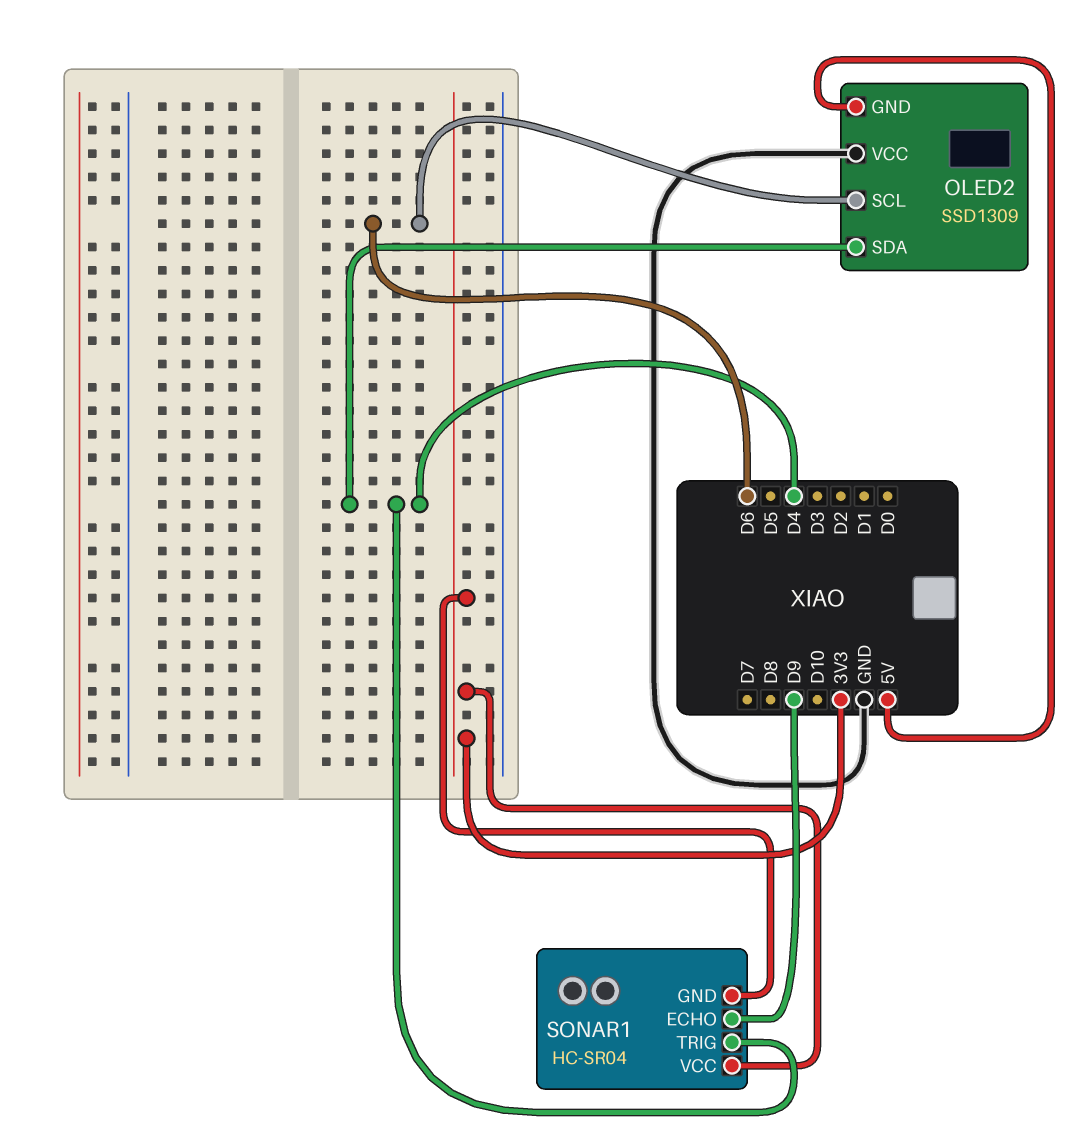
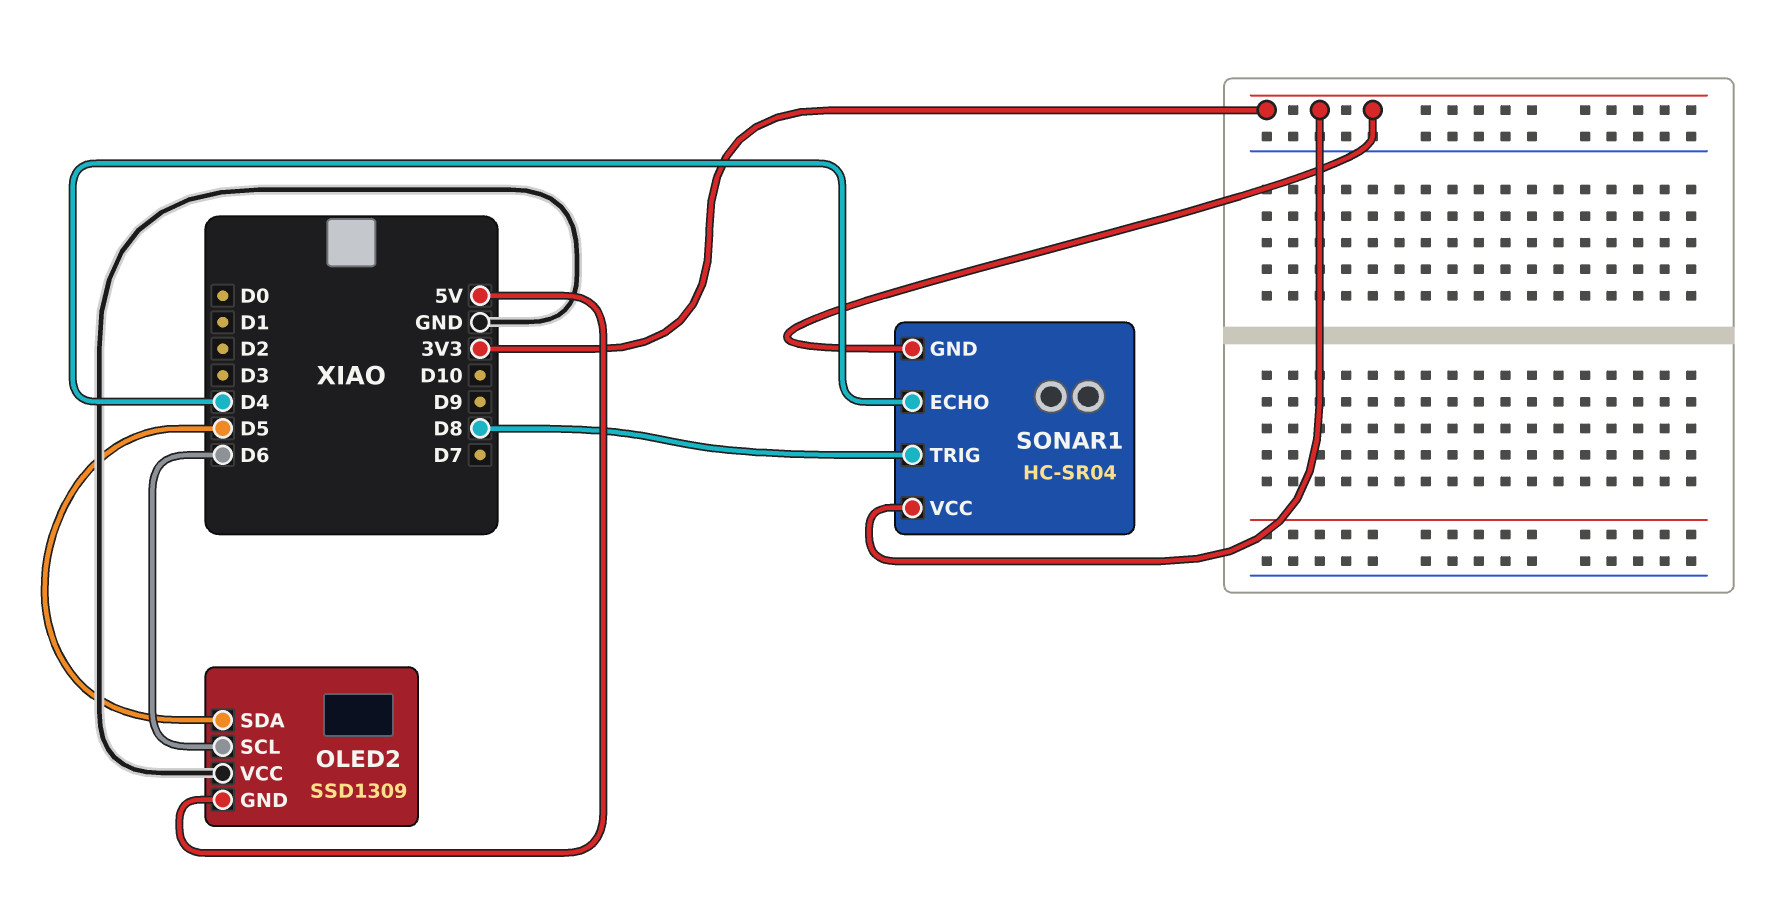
OLED2 pin SDA: D4 -> D5
SONAR1 pin ECHO: D9 -> D4
SONAR1 pin TRIG: D4 -> D8

